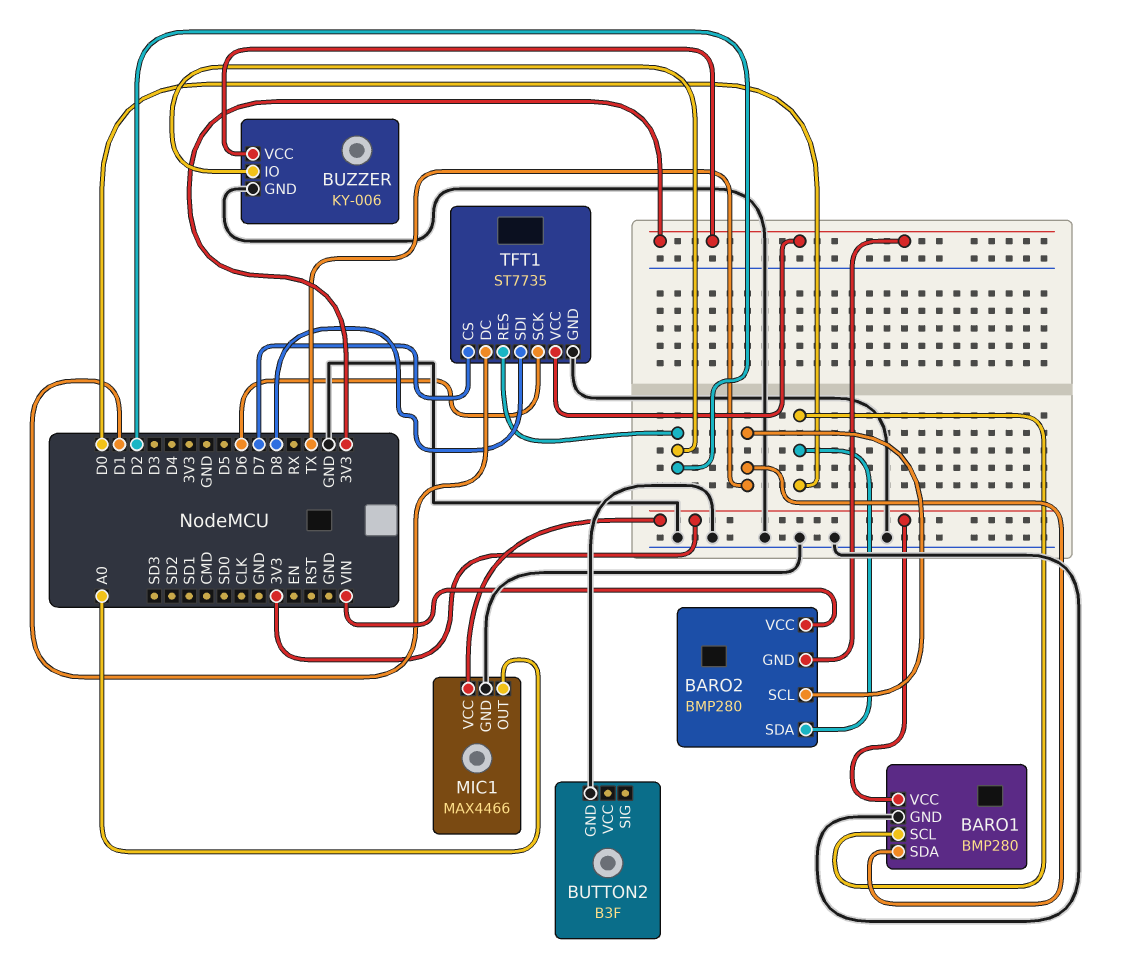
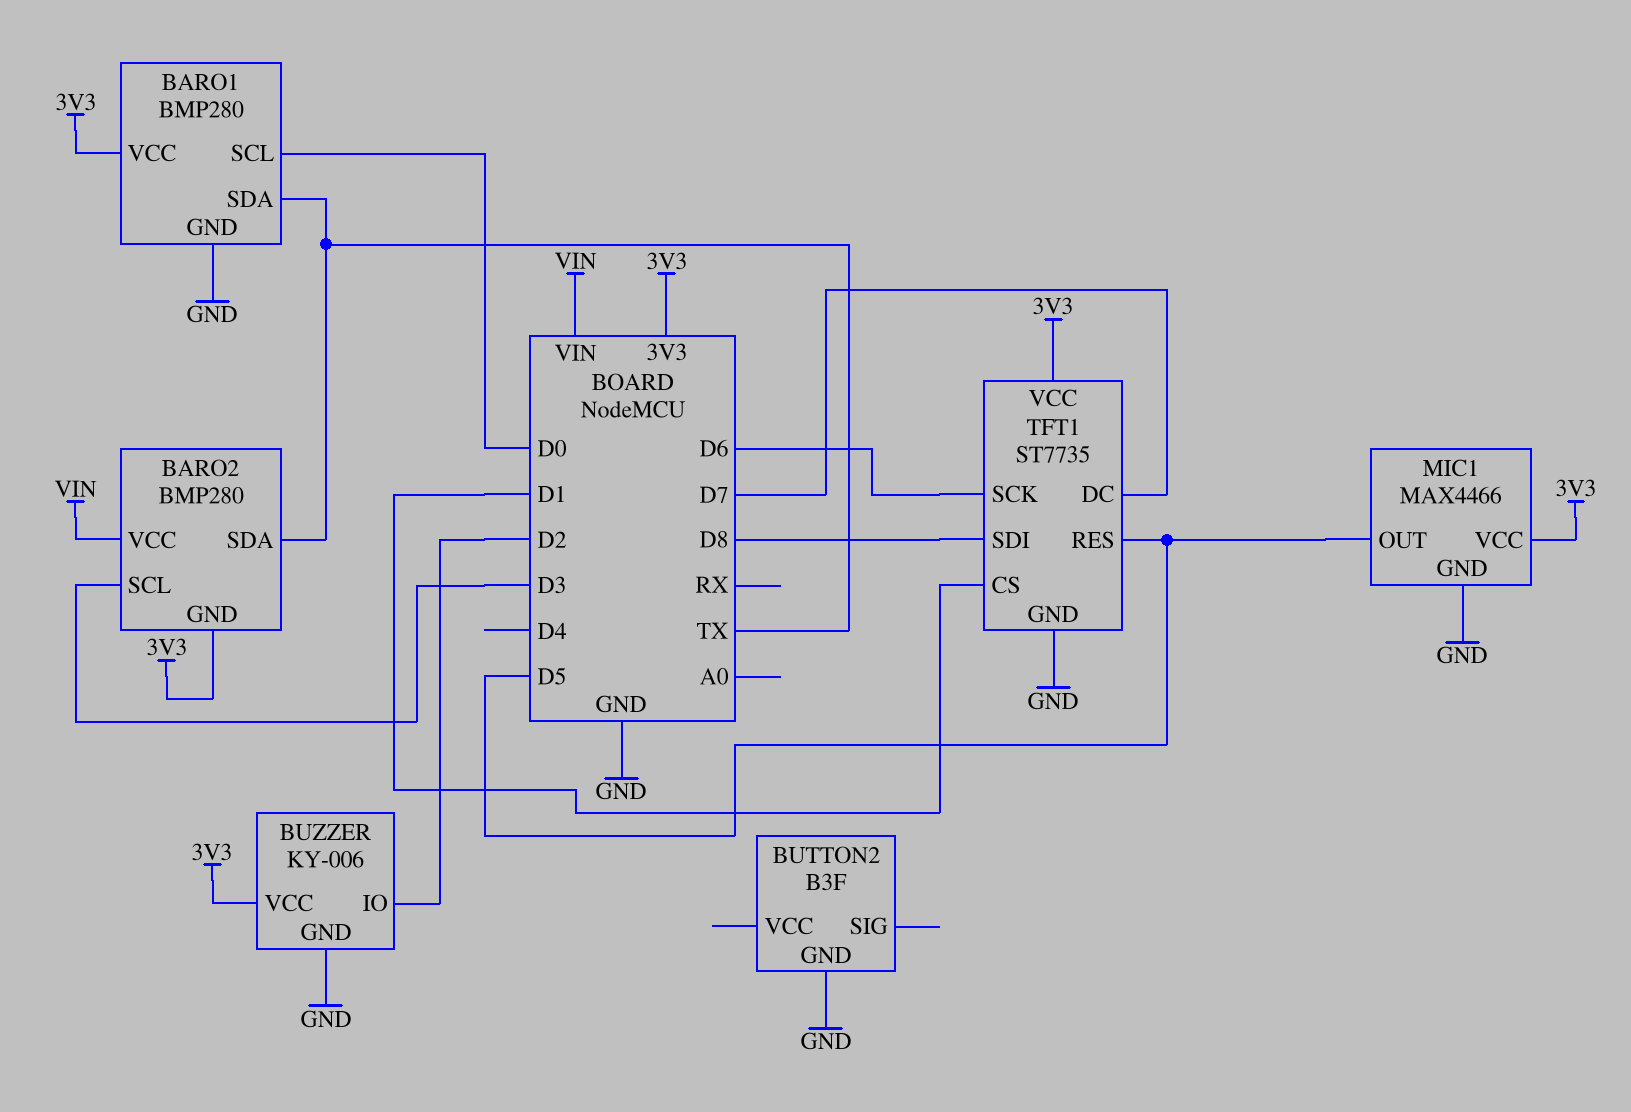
BARO2 pin SCL: TX -> D3
BARO2 pin SDA: D0 -> TX
MIC1 pin OUT: A0 -> D5
TFT1 pin CS: D7 -> D1
TFT1 pin DC: D1 -> D7
TFT1 pin RES: D2 -> D5

